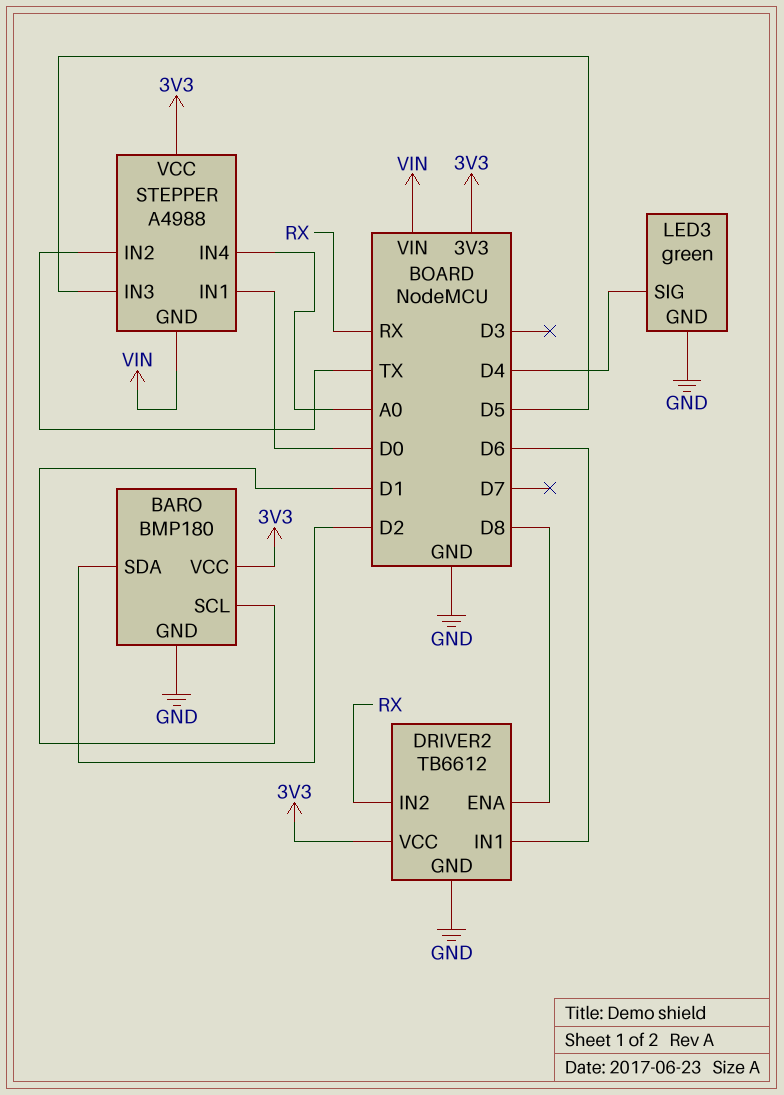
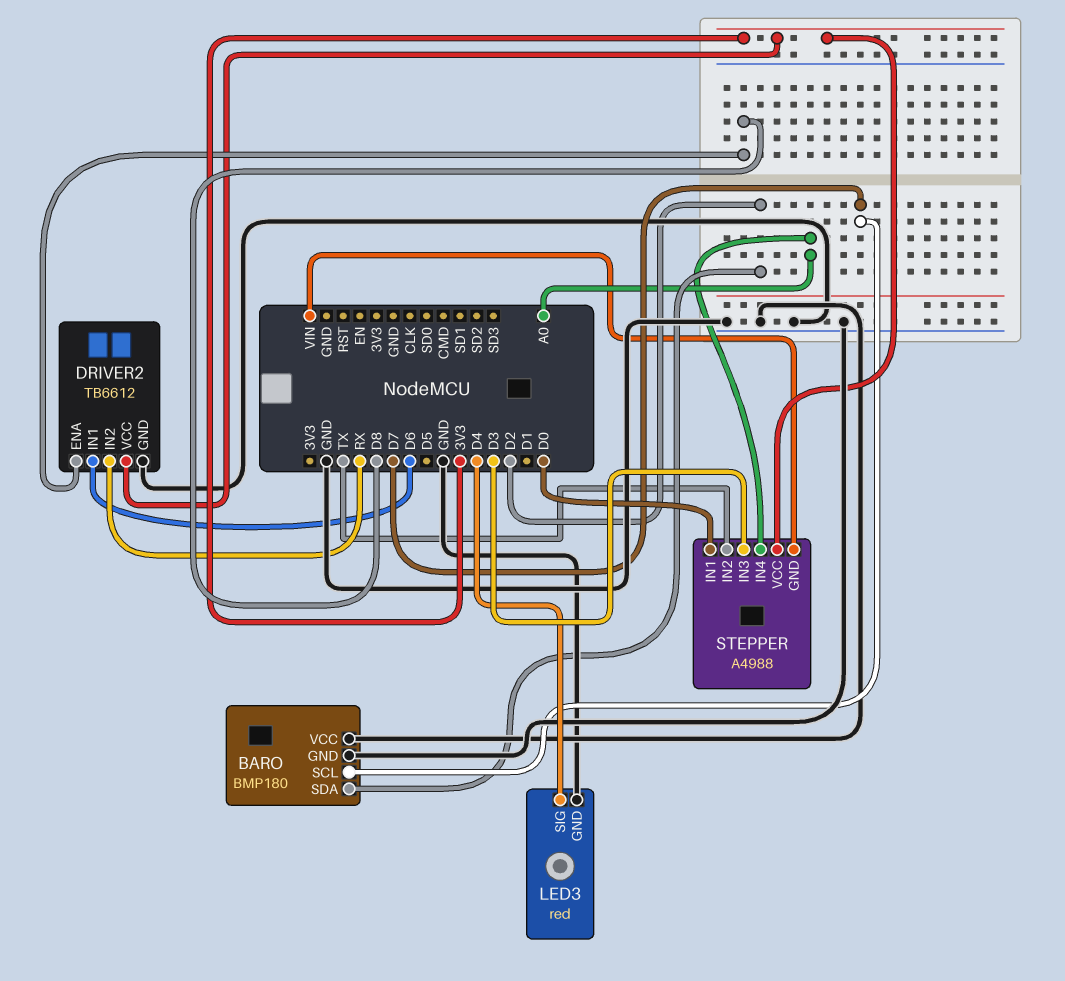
BARO pin SCL: D1 -> D7
BARO pin VCC: 3V3 -> GND
LED3: green -> red
STEPPER pin IN3: D5 -> D3

